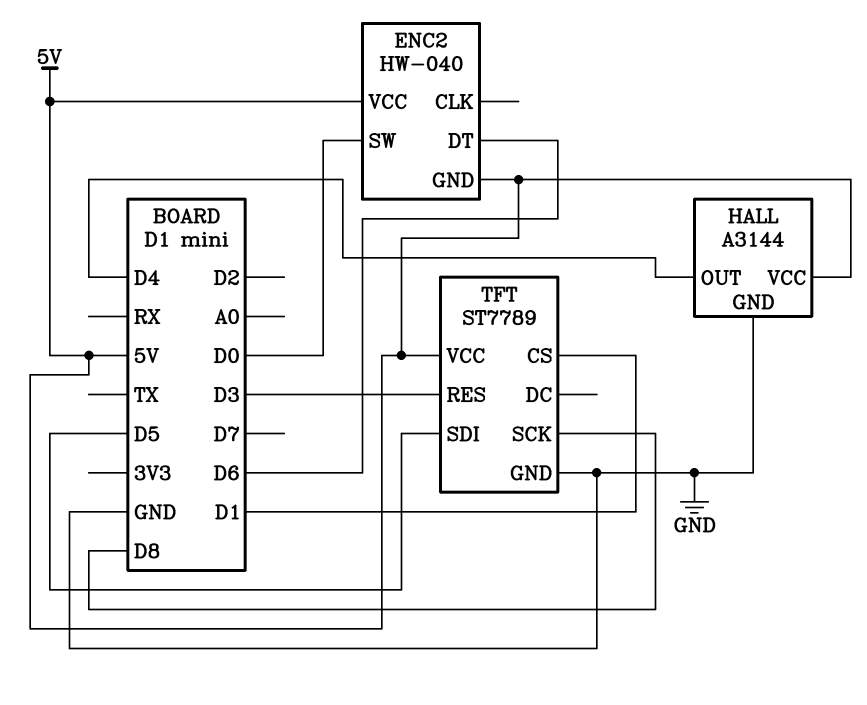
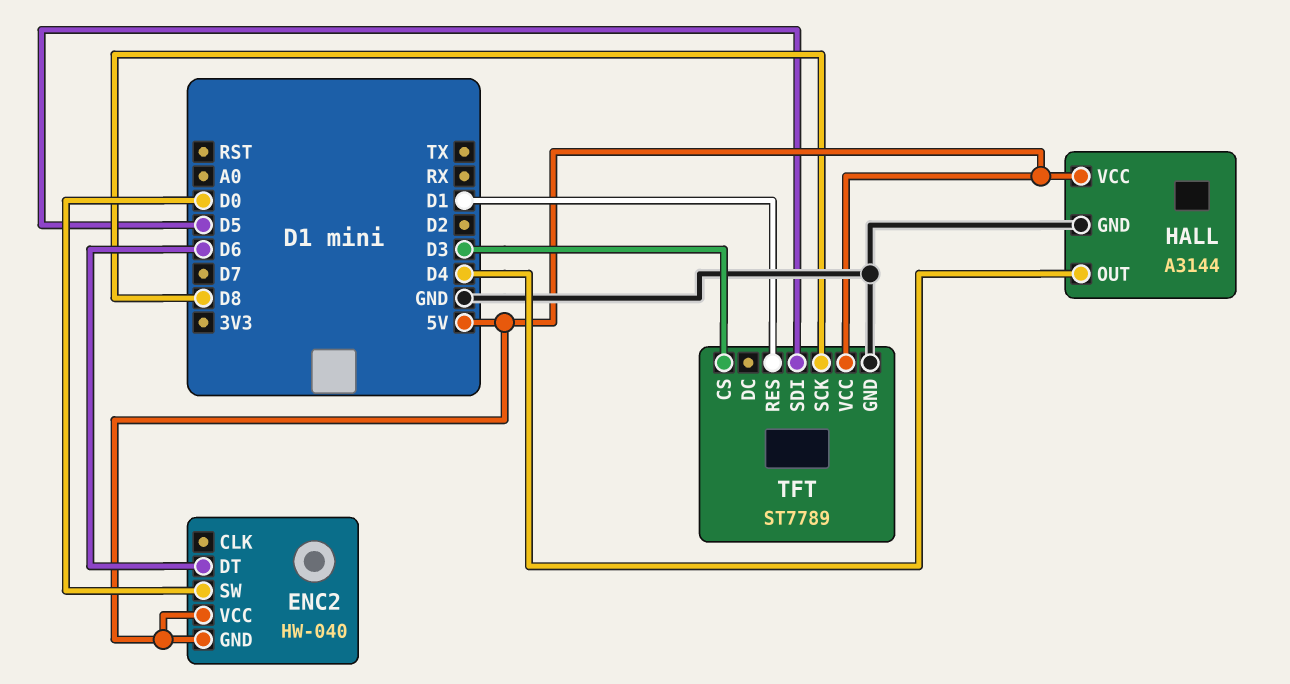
TFT pin CS: D1 -> D3
TFT pin RES: D3 -> D1

